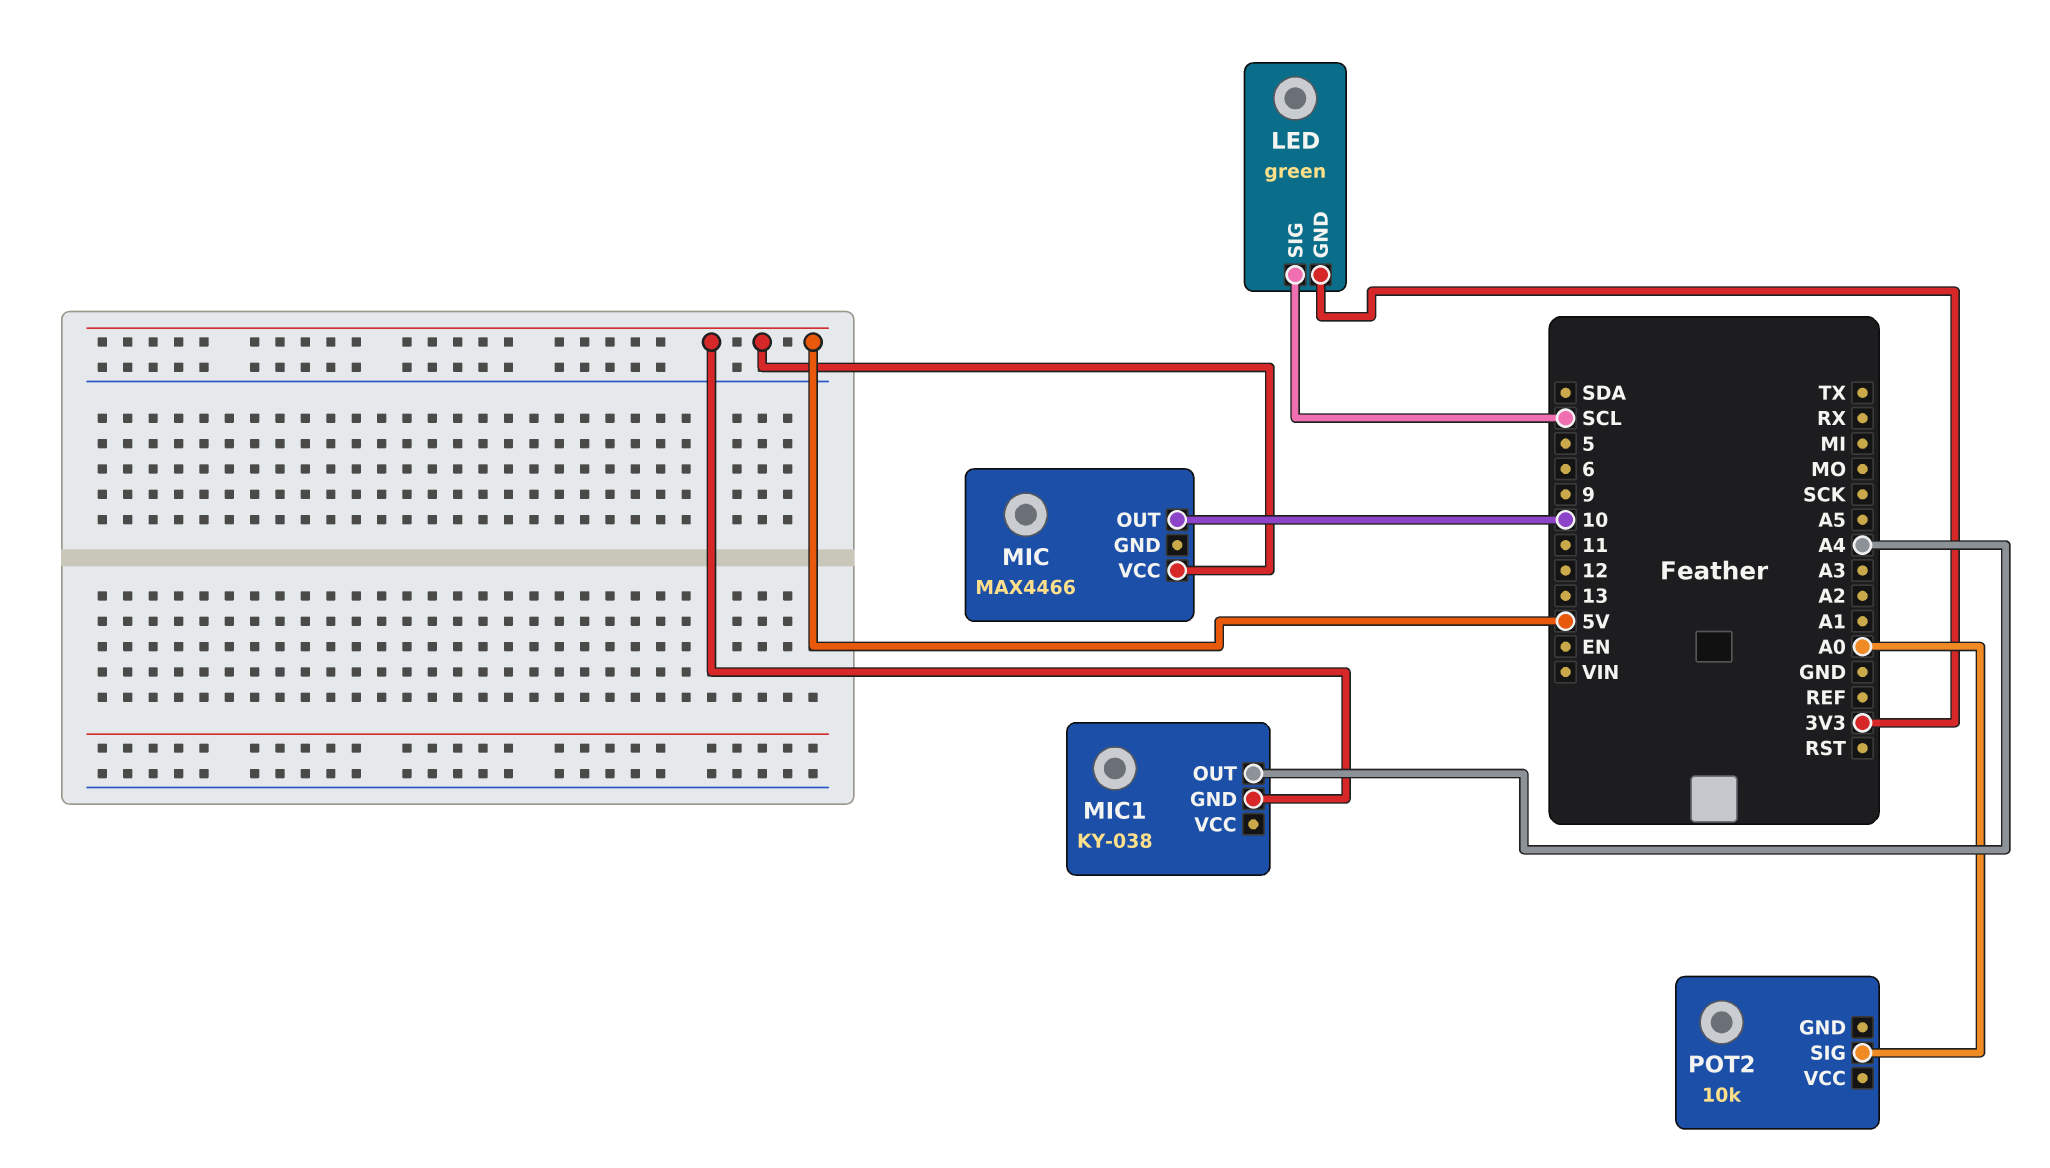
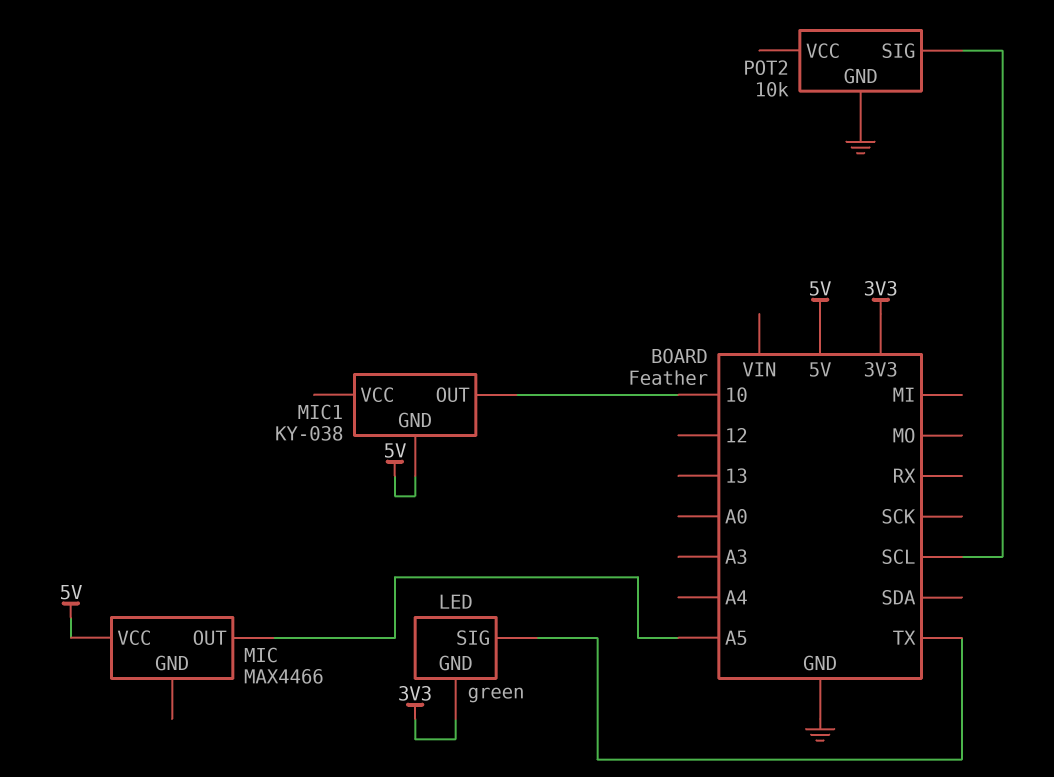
LED pin SIG: SCL -> TX
MIC pin OUT: 10 -> A5
MIC1 pin OUT: A4 -> 10
POT2 pin GND: none -> GND
POT2 pin SIG: A0 -> SCL

